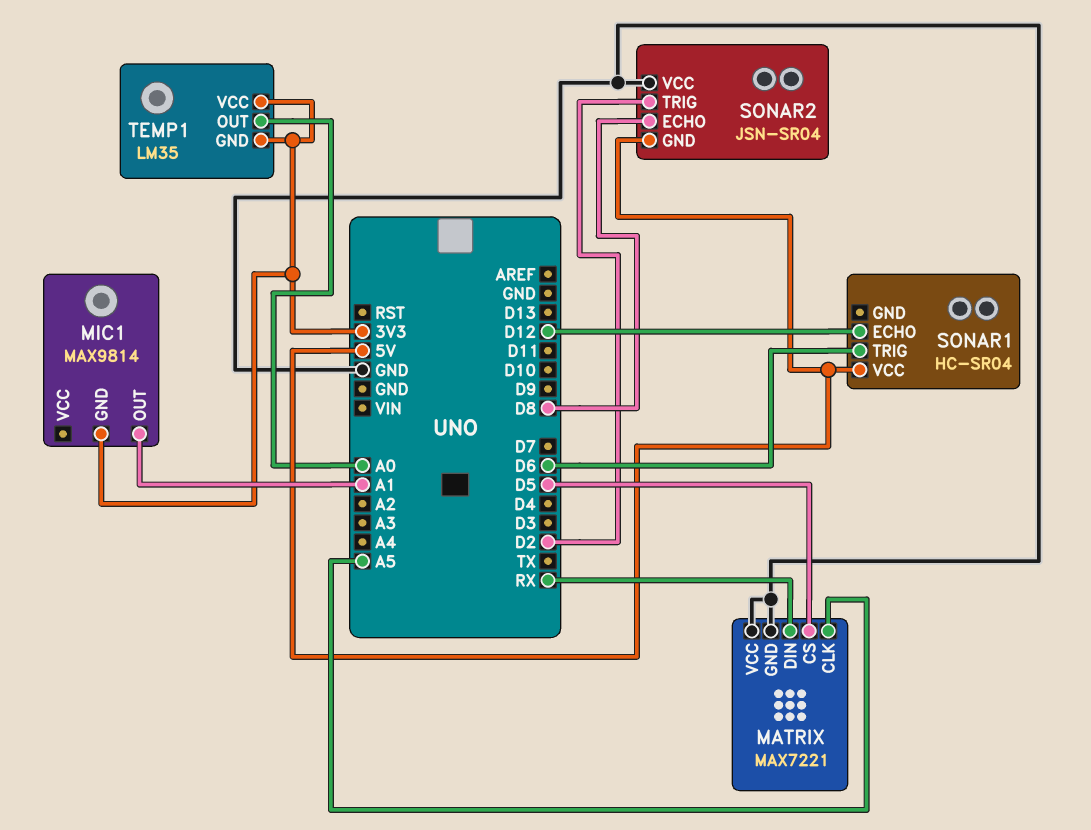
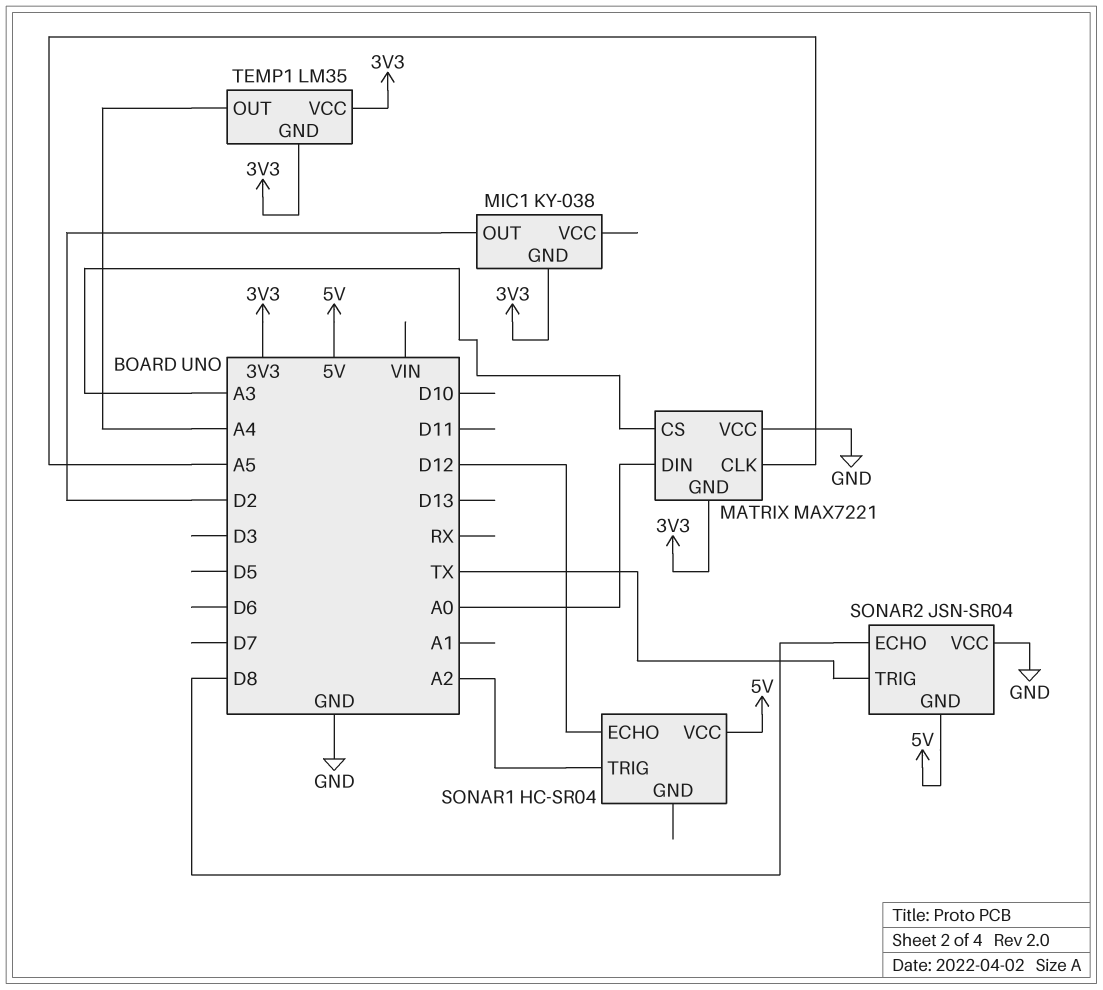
MATRIX pin CS: D5 -> A3
MATRIX pin DIN: RX -> A0
MATRIX pin GND: GND -> 3V3
MIC1: MAX9814 -> KY-038
MIC1 pin OUT: A1 -> D2
SONAR1 pin TRIG: D6 -> A2
SONAR2 pin TRIG: D2 -> TX
TEMP1 pin OUT: A0 -> A4

